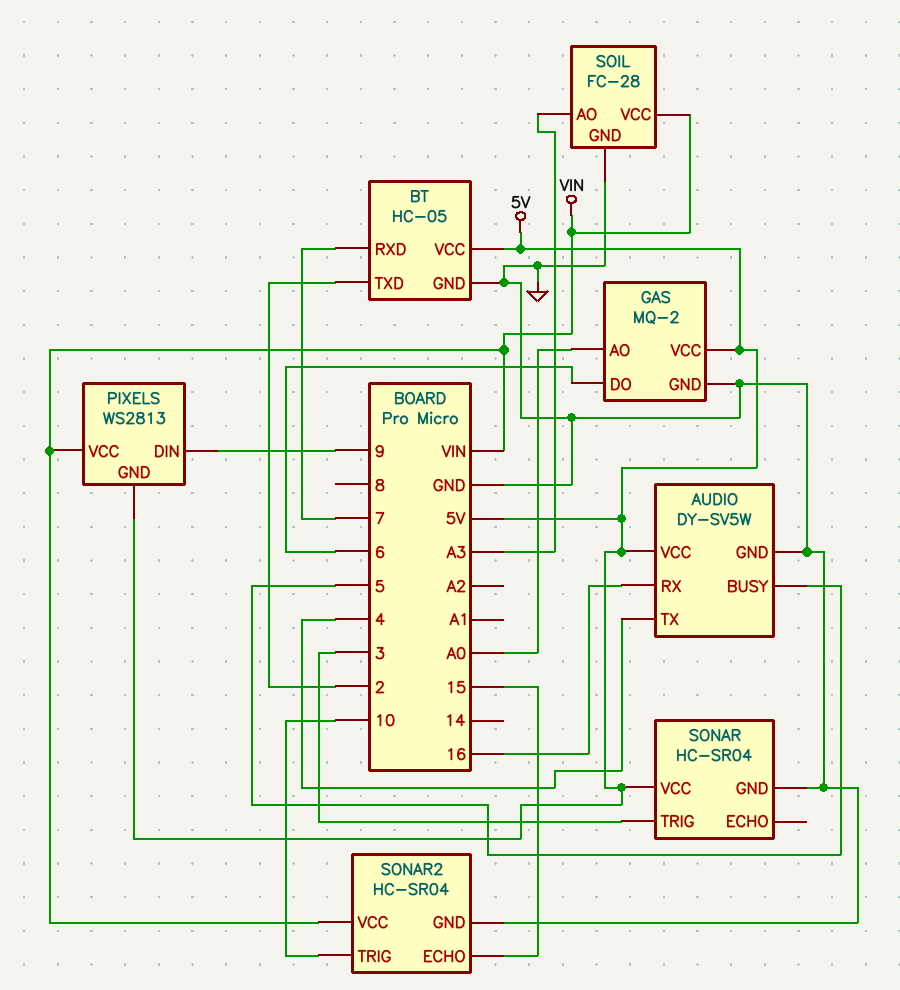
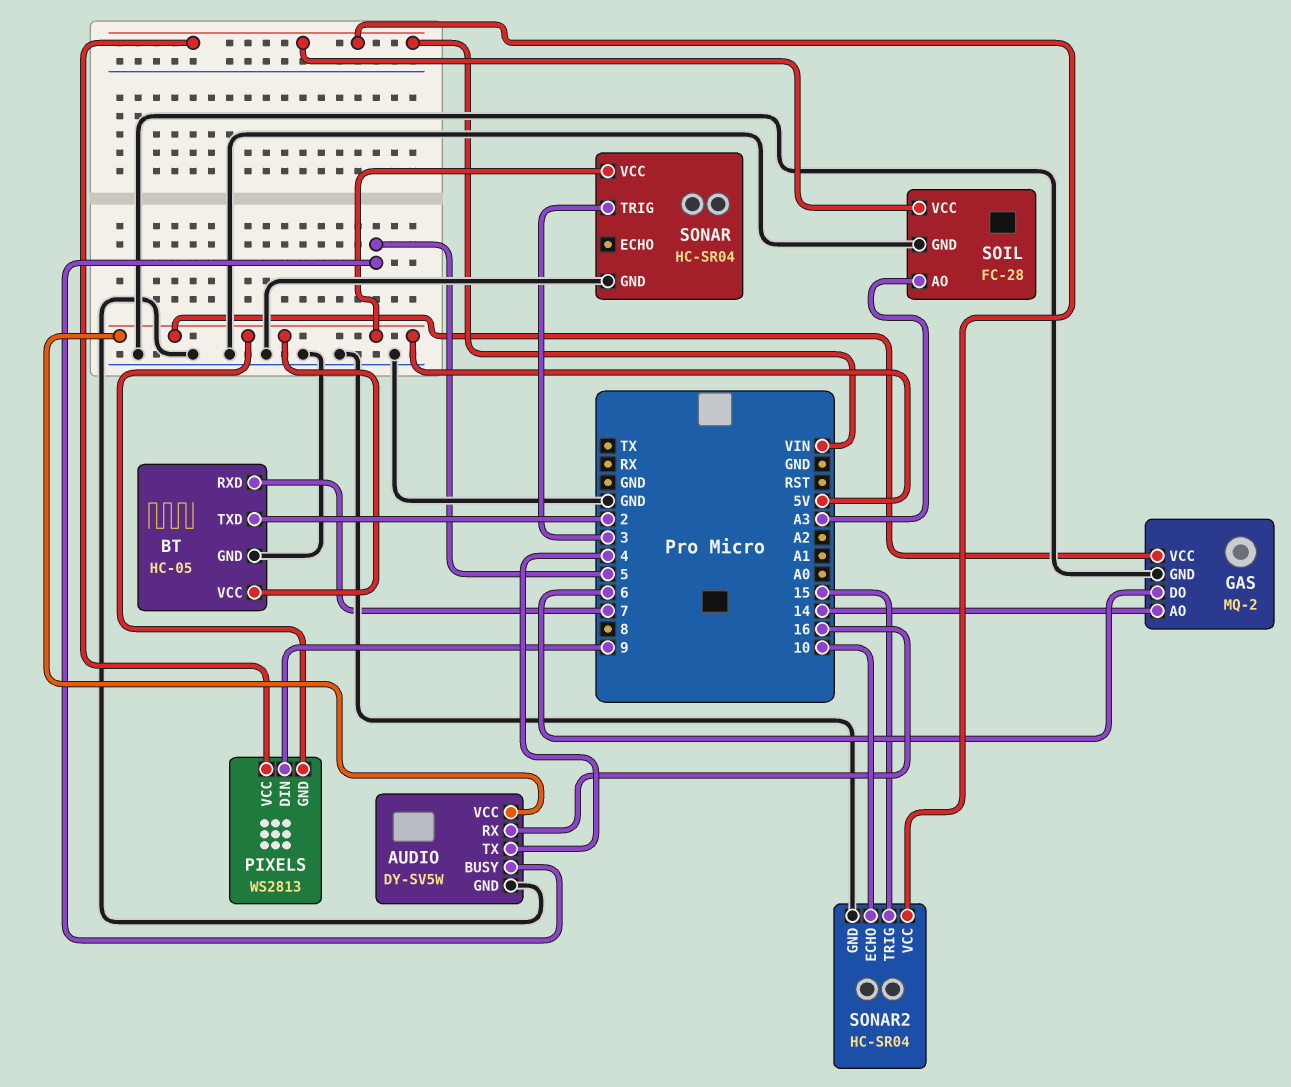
GAS pin AO: A0 -> 14
SONAR2 pin ECHO: 15 -> 10
SONAR2 pin TRIG: 10 -> 15

